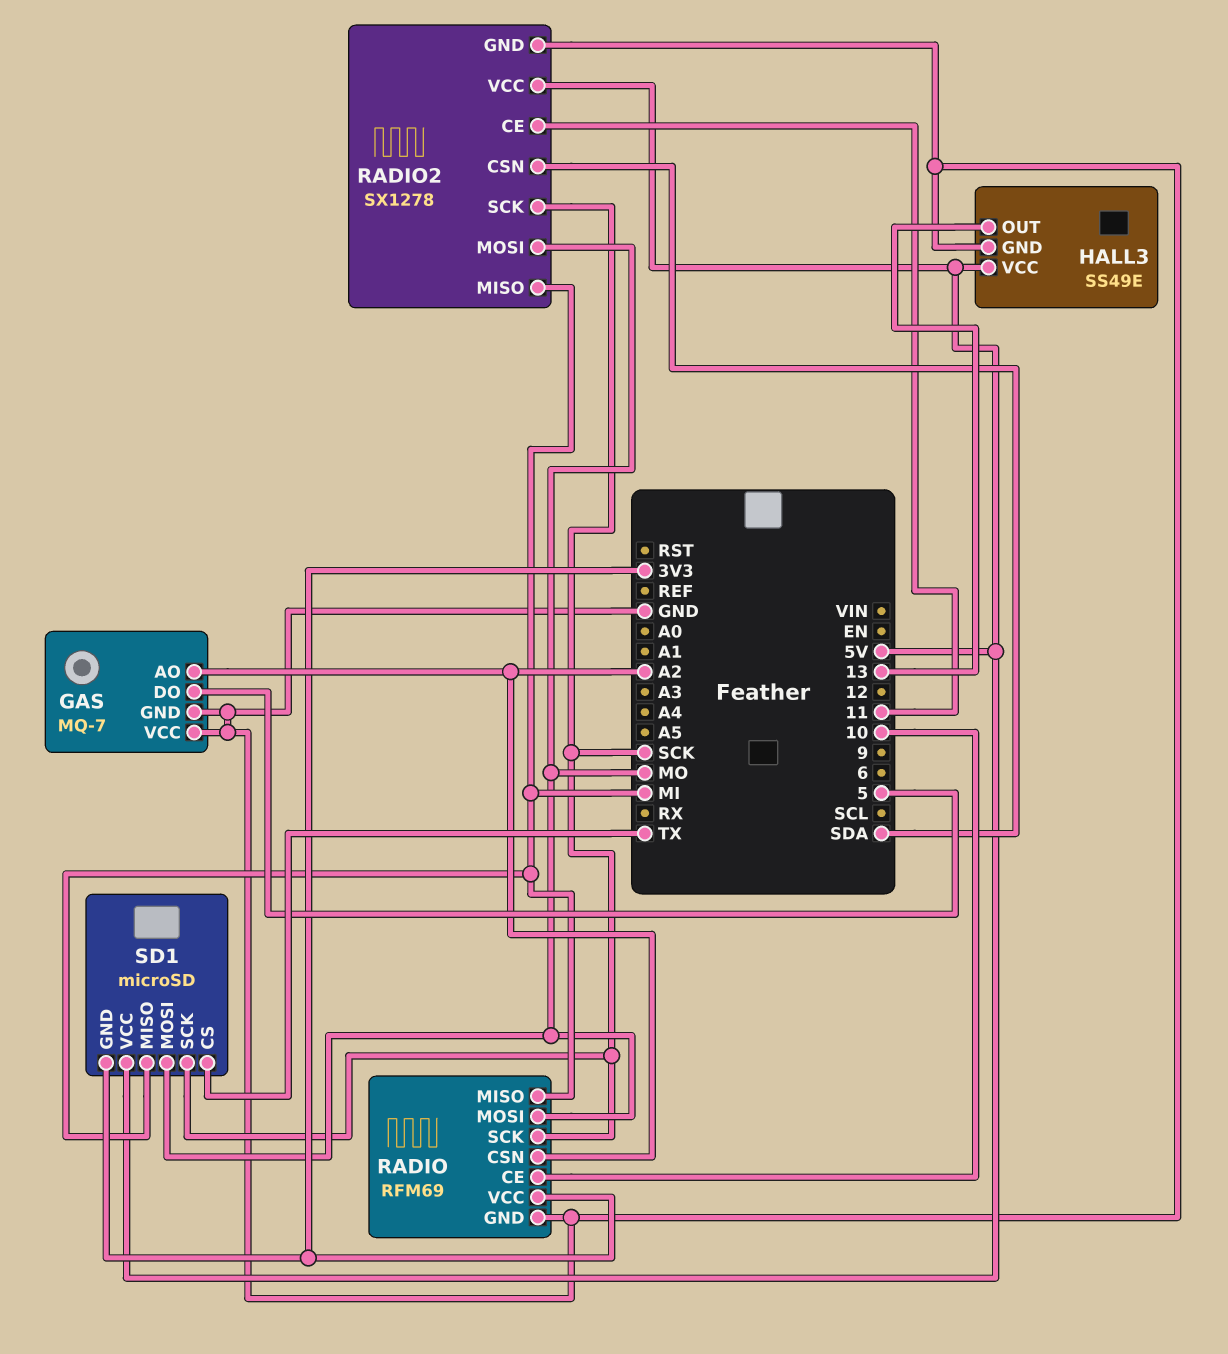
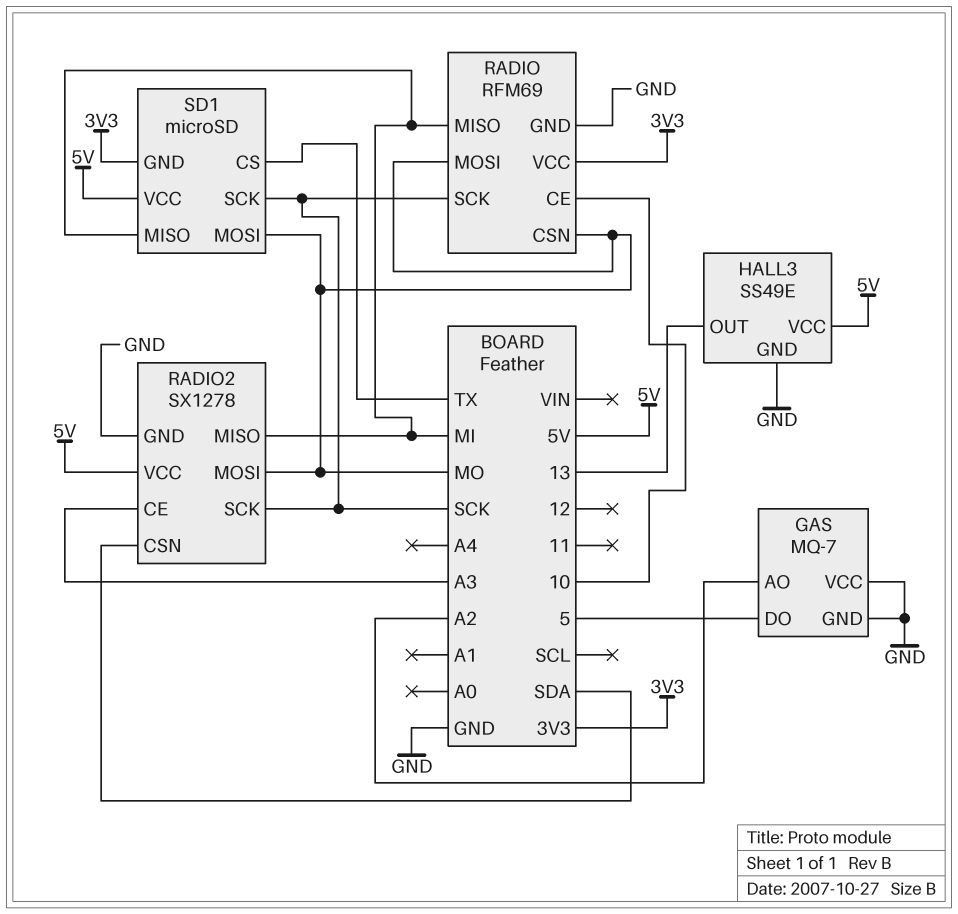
RADIO pin CSN: A2 -> MO
RADIO2 pin CE: 11 -> A3

